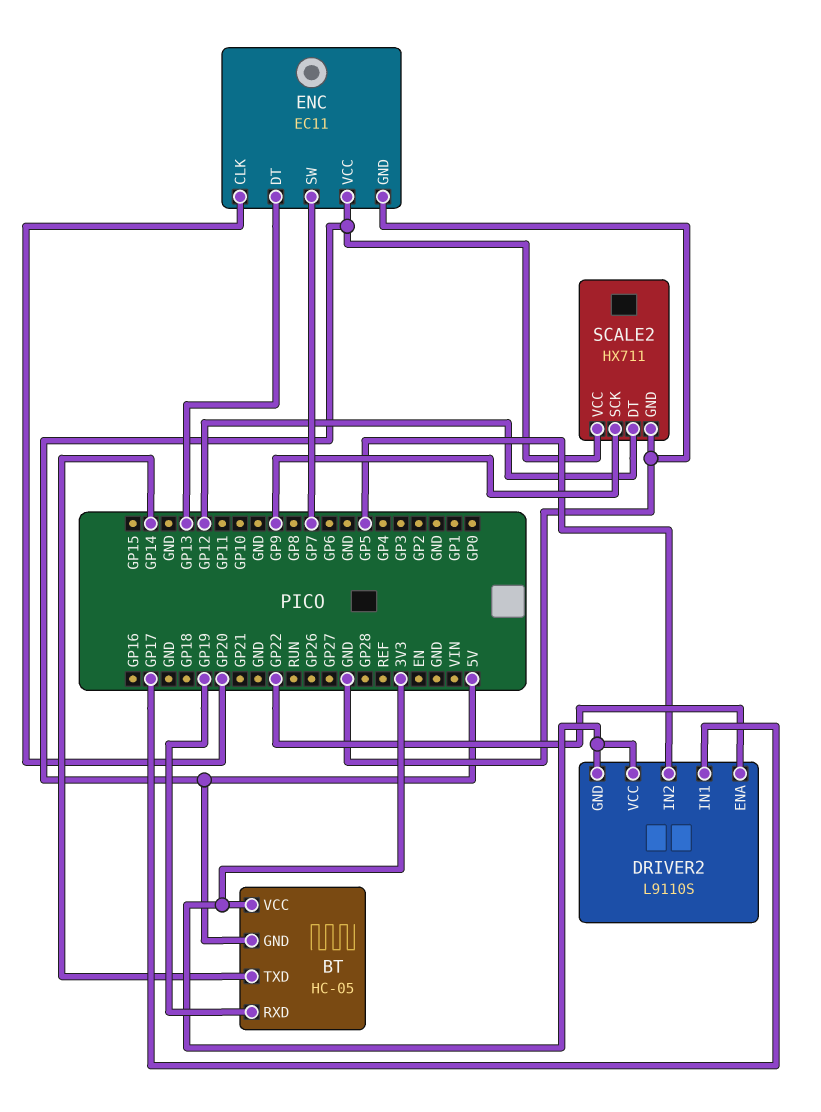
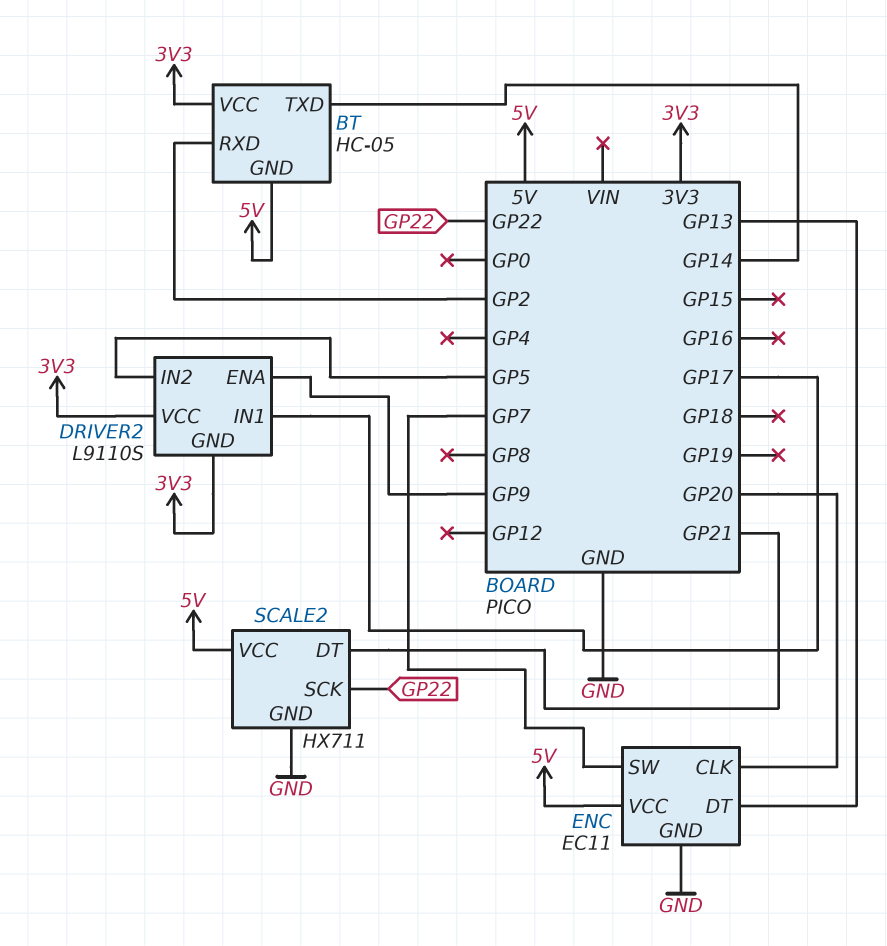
BT pin RXD: GP19 -> GP2
DRIVER2 pin ENA: GP22 -> GP9
SCALE2 pin DT: GP12 -> GP21
SCALE2 pin SCK: GP9 -> GP22

